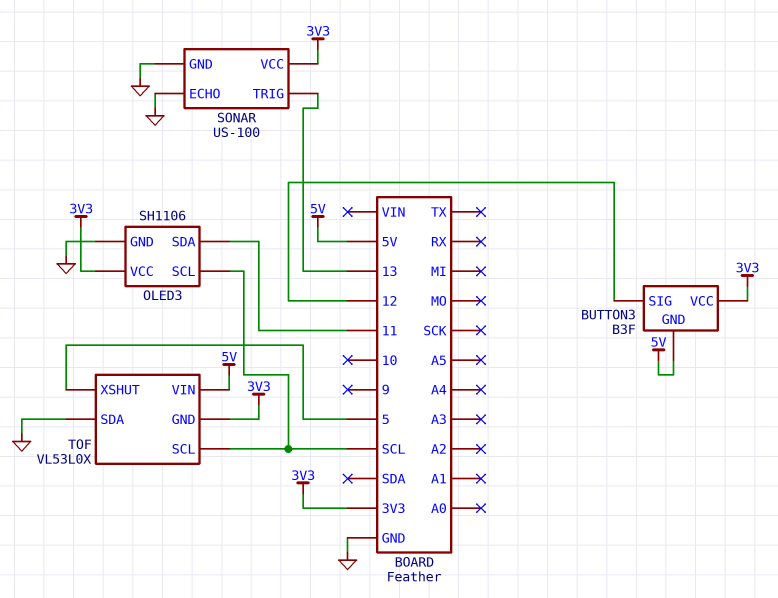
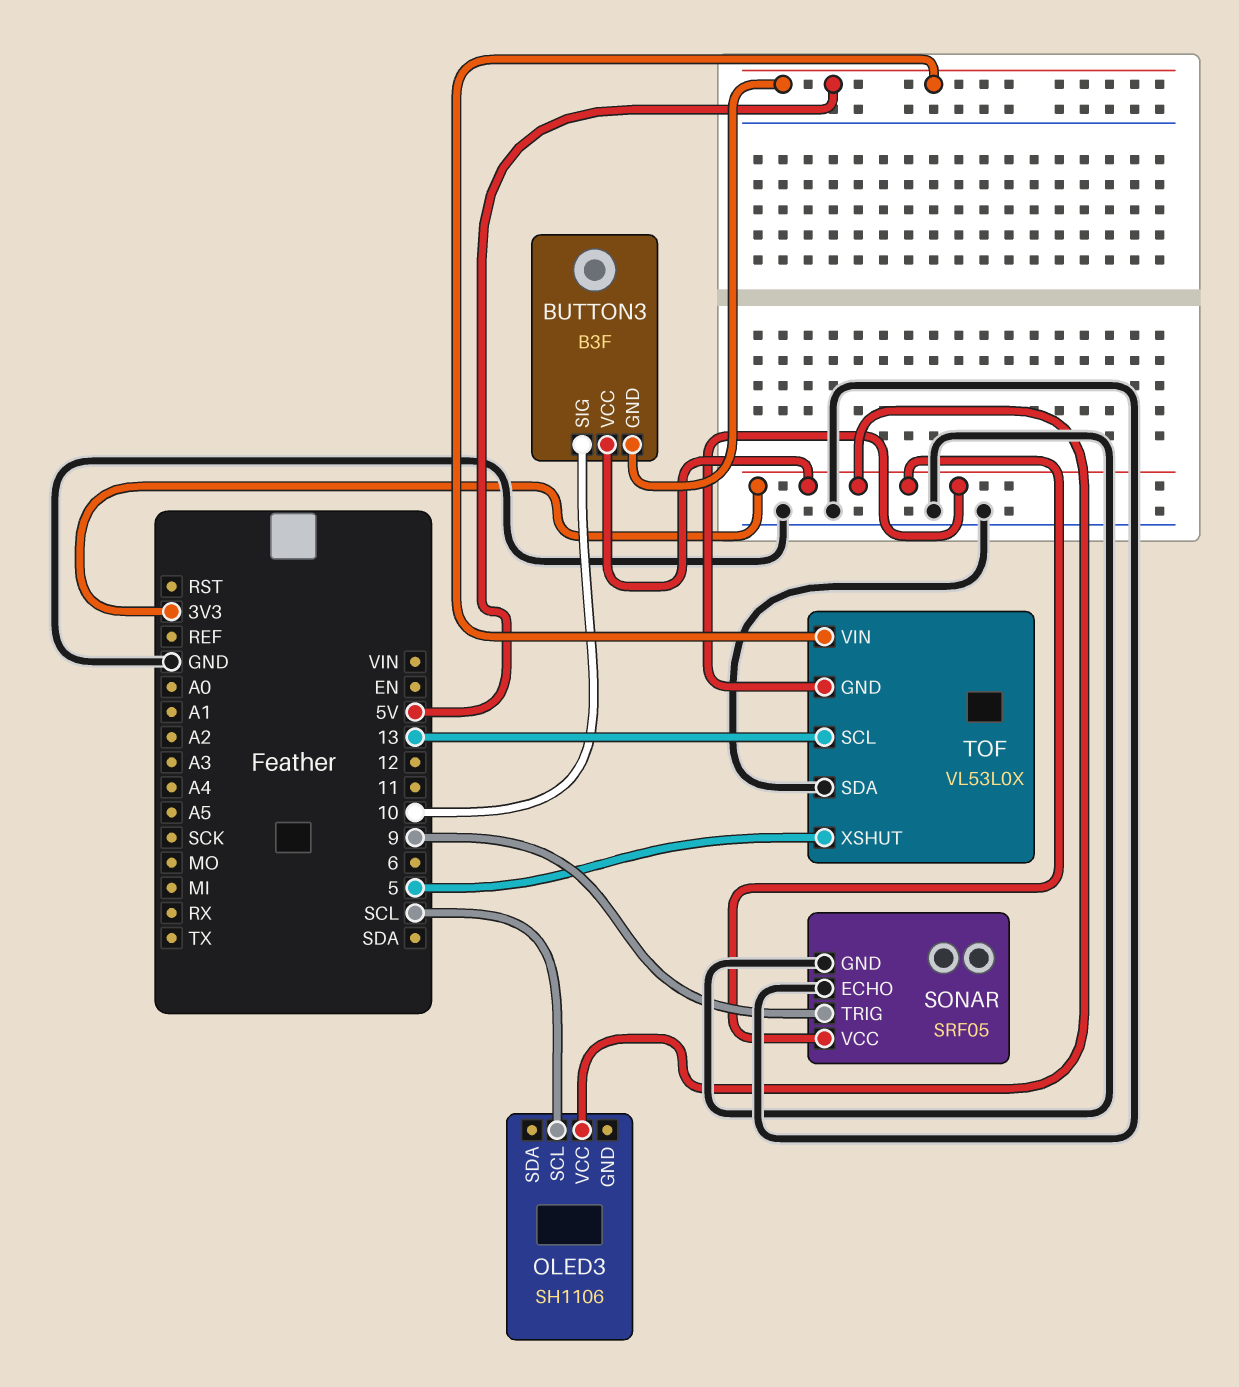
BUTTON3 pin SIG: 12 -> 10
OLED3 pin GND: GND -> none
OLED3 pin SDA: 11 -> none
SONAR: US-100 -> SRF05
SONAR pin TRIG: 13 -> 9
TOF pin SCL: SCL -> 13

